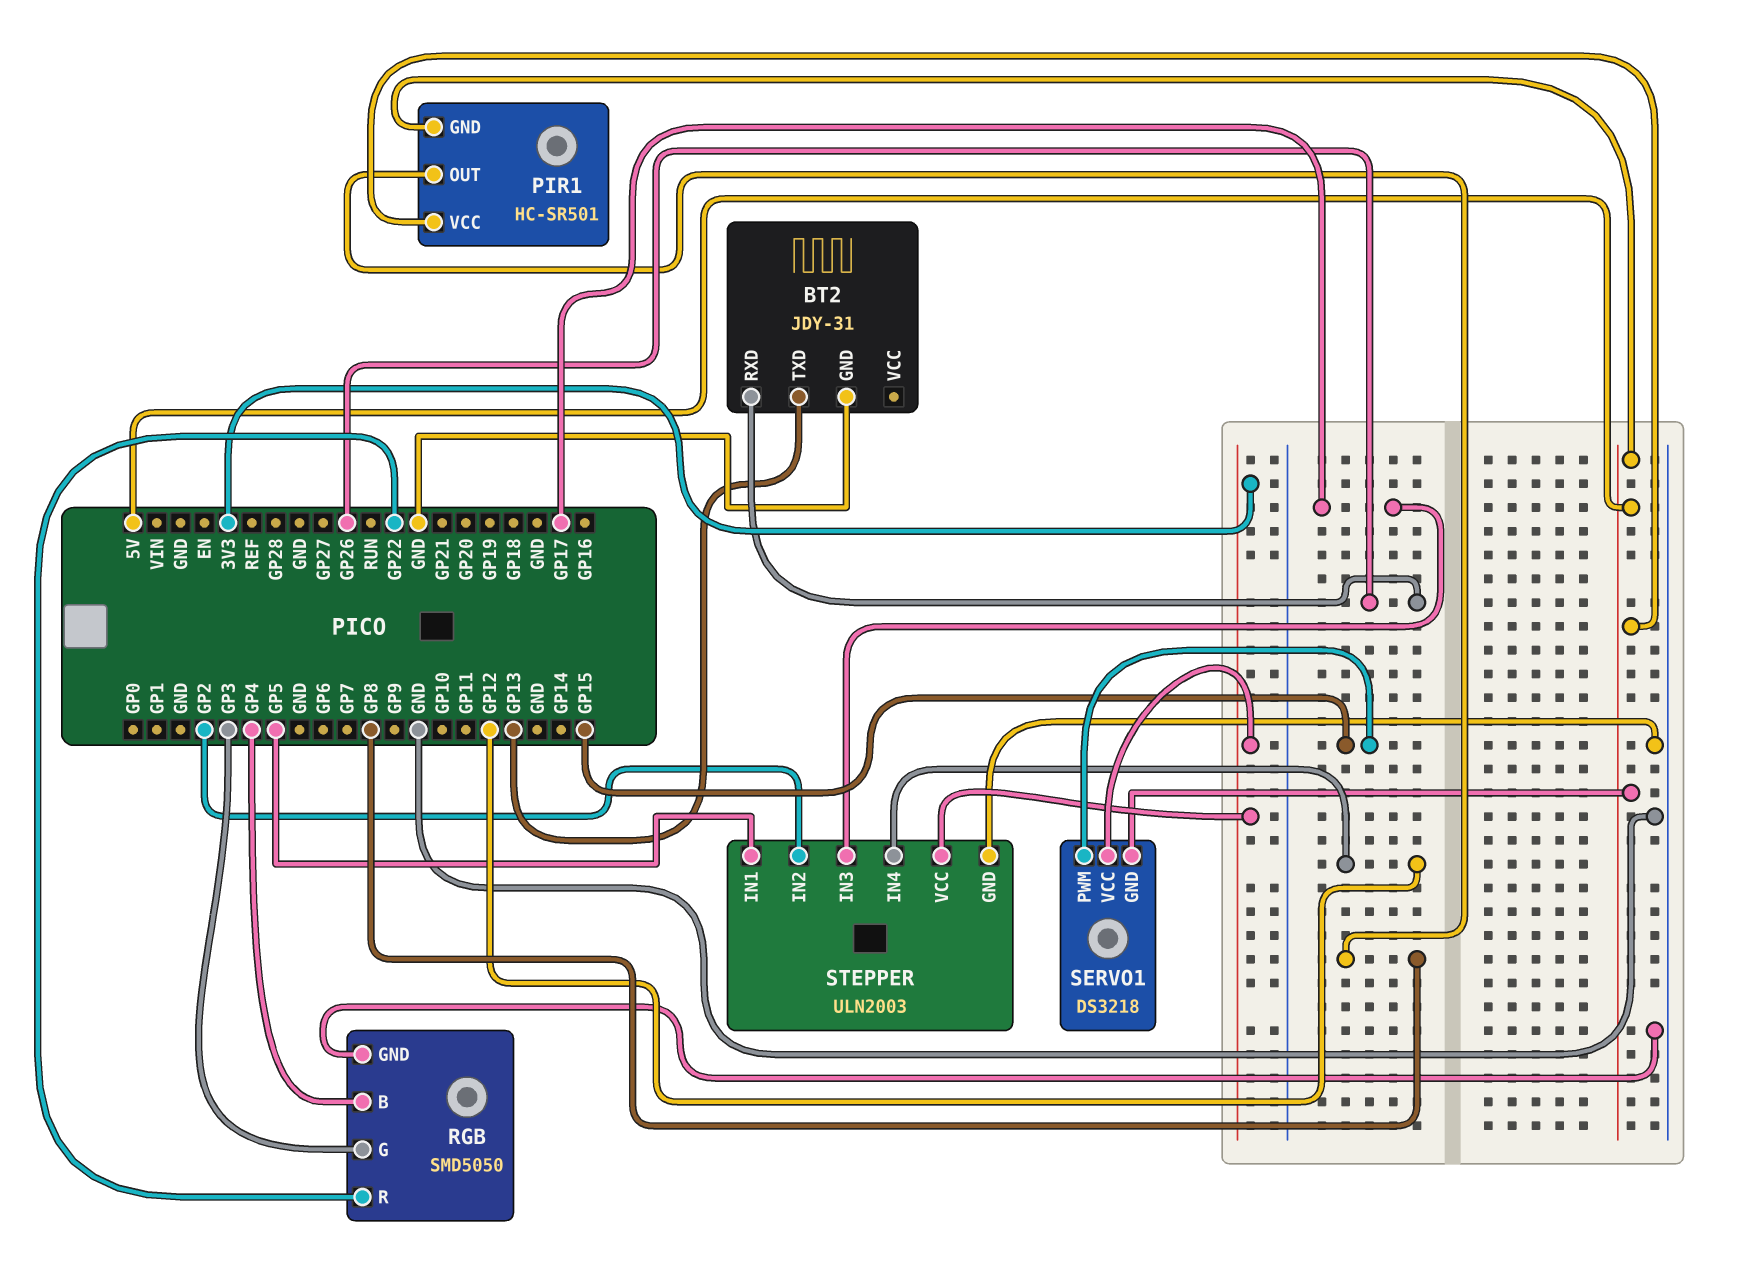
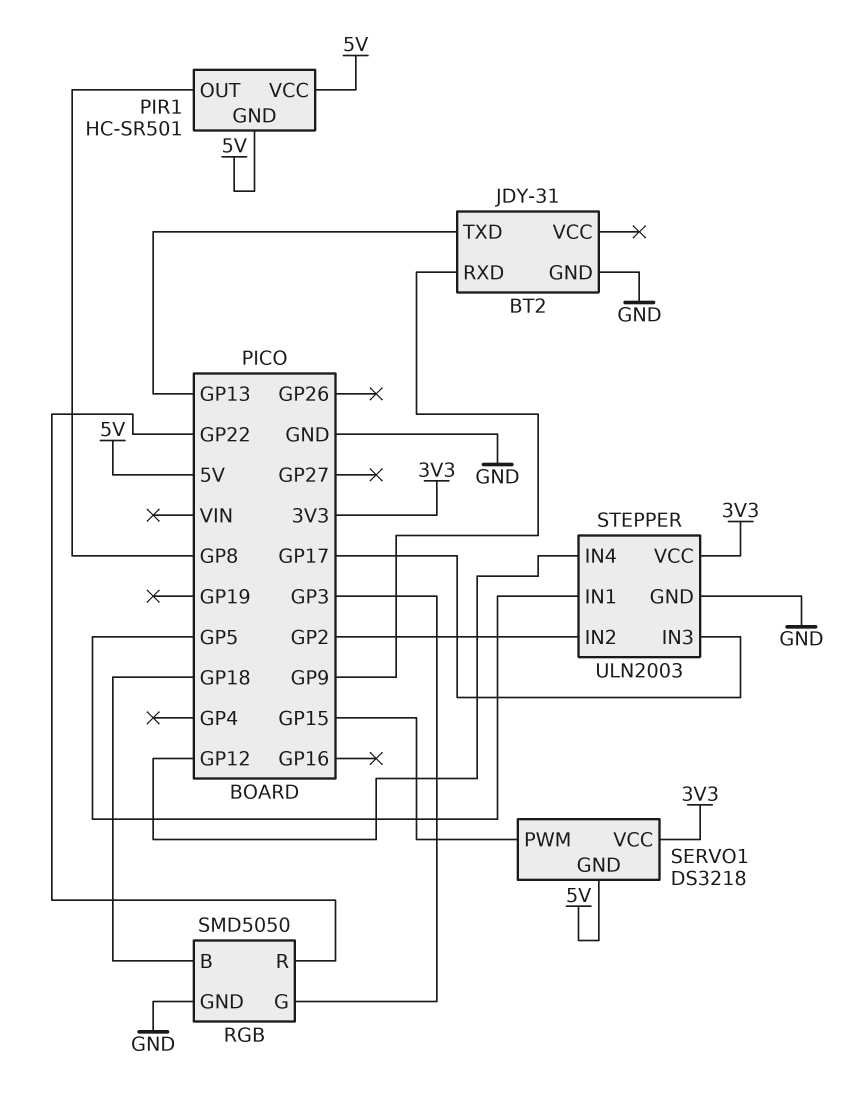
BT2 pin RXD: GP26 -> GP9
RGB pin B: GP4 -> GP18

